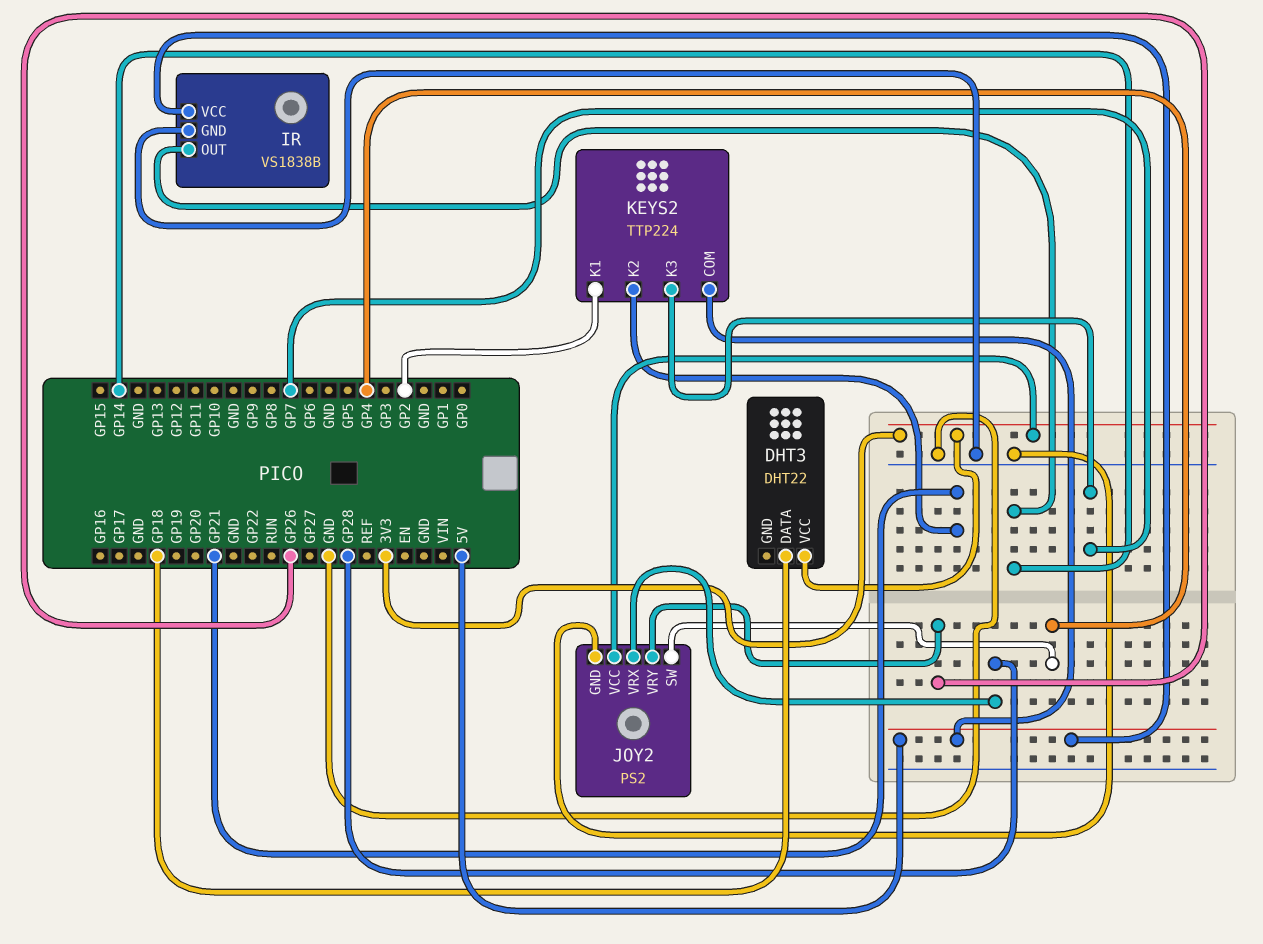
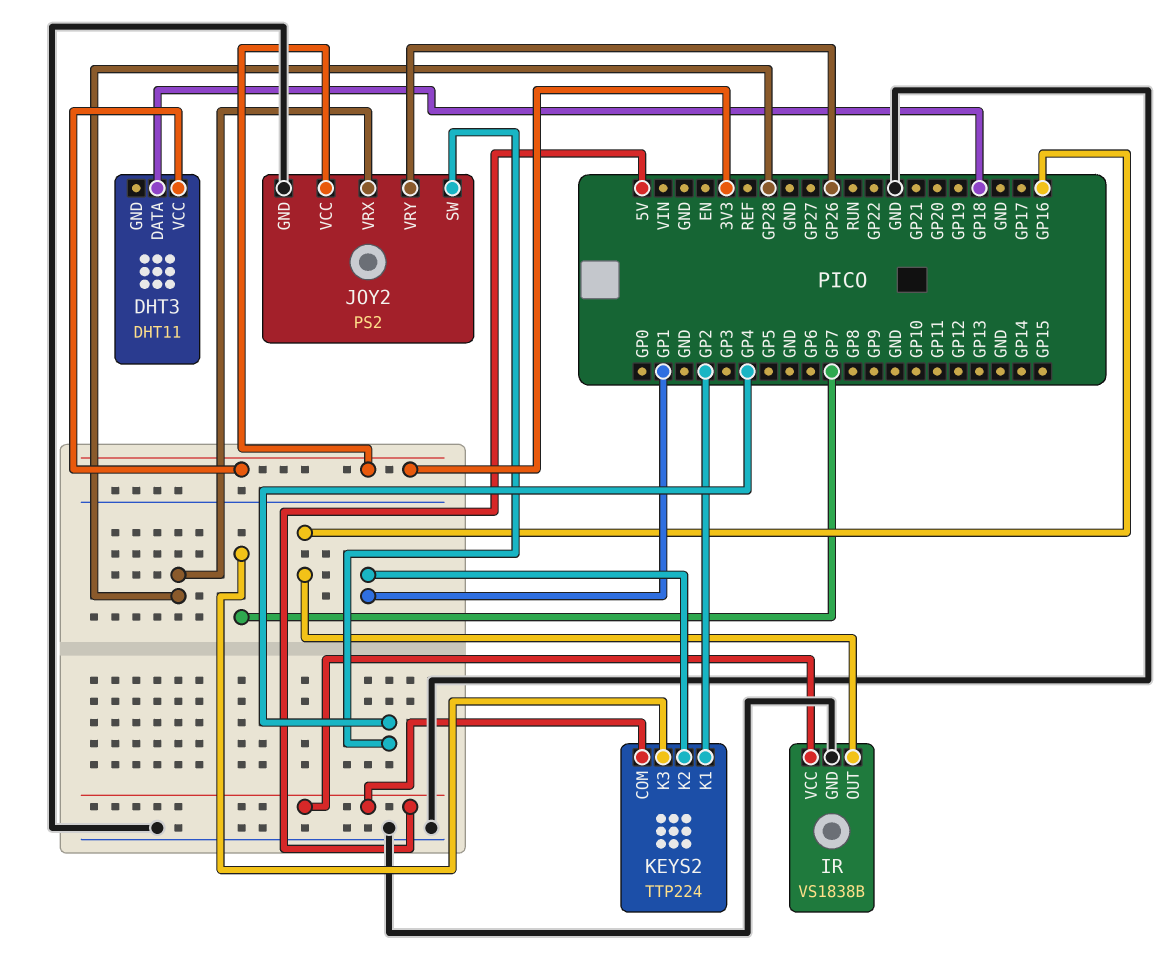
DHT3: DHT22 -> DHT11
IR pin OUT: GP14 -> GP16
KEYS2 pin K2: GP21 -> GP1

